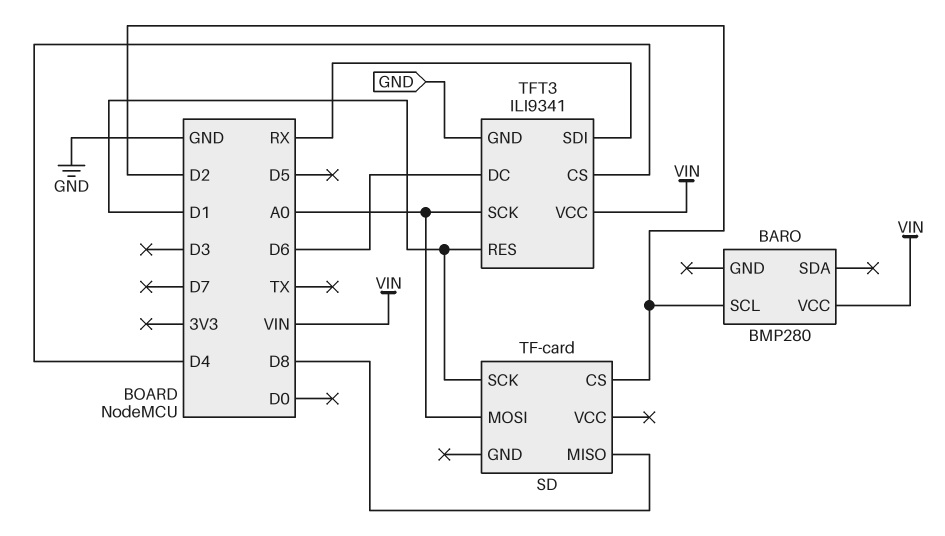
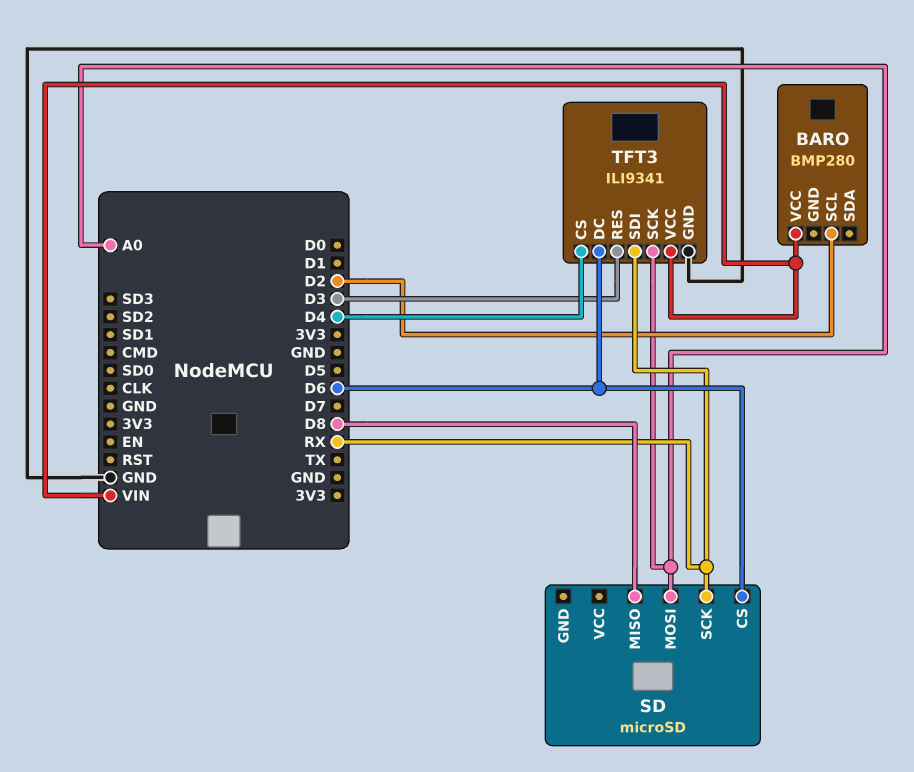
SD: TF-card -> microSD
SD pin CS: D2 -> D6
SD pin SCK: D1 -> RX
TFT3 pin RES: D1 -> D3

